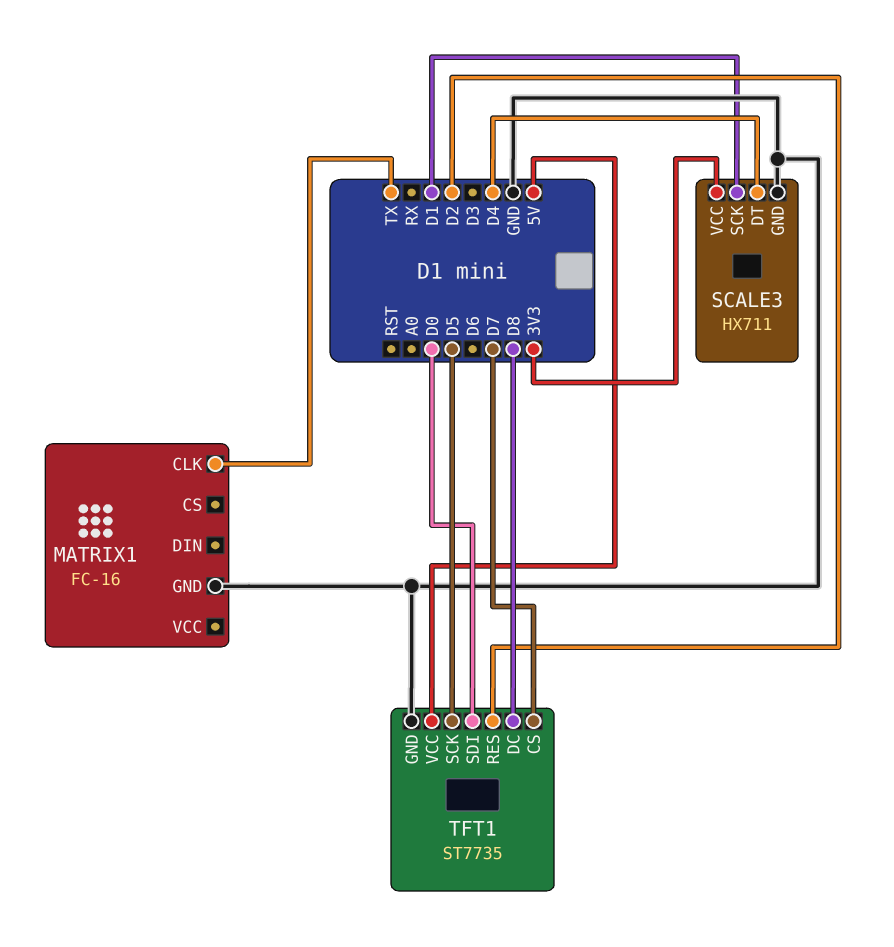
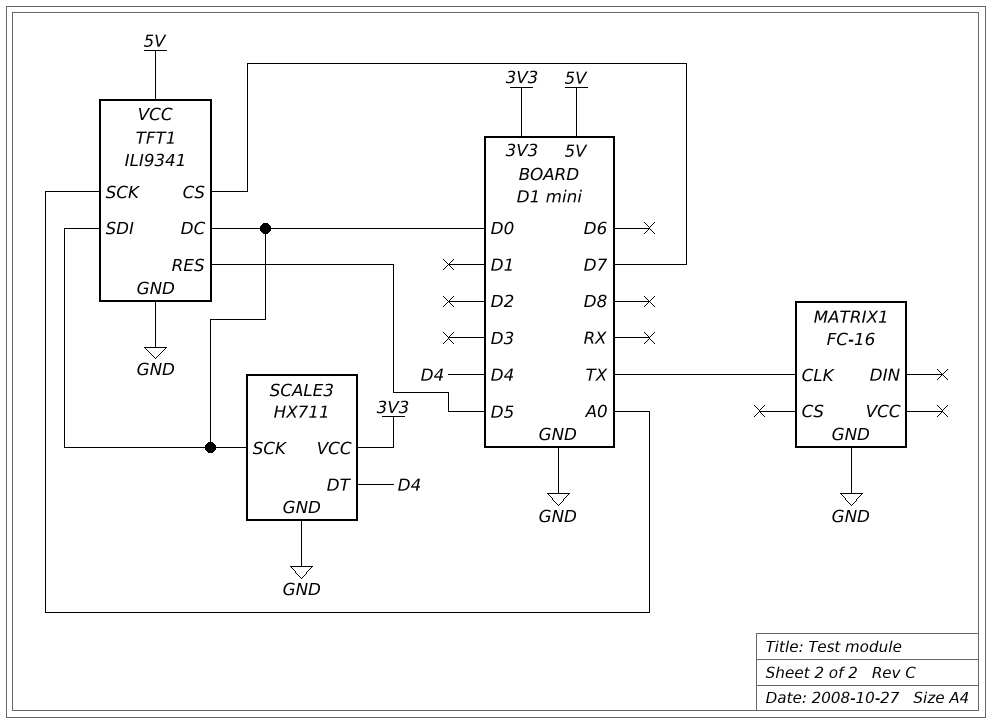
SCALE3 pin SCK: D1 -> D0
TFT1: ST7735 -> ILI9341
TFT1 pin DC: D8 -> D0
TFT1 pin RES: D2 -> D5
TFT1 pin SCK: D5 -> A0

